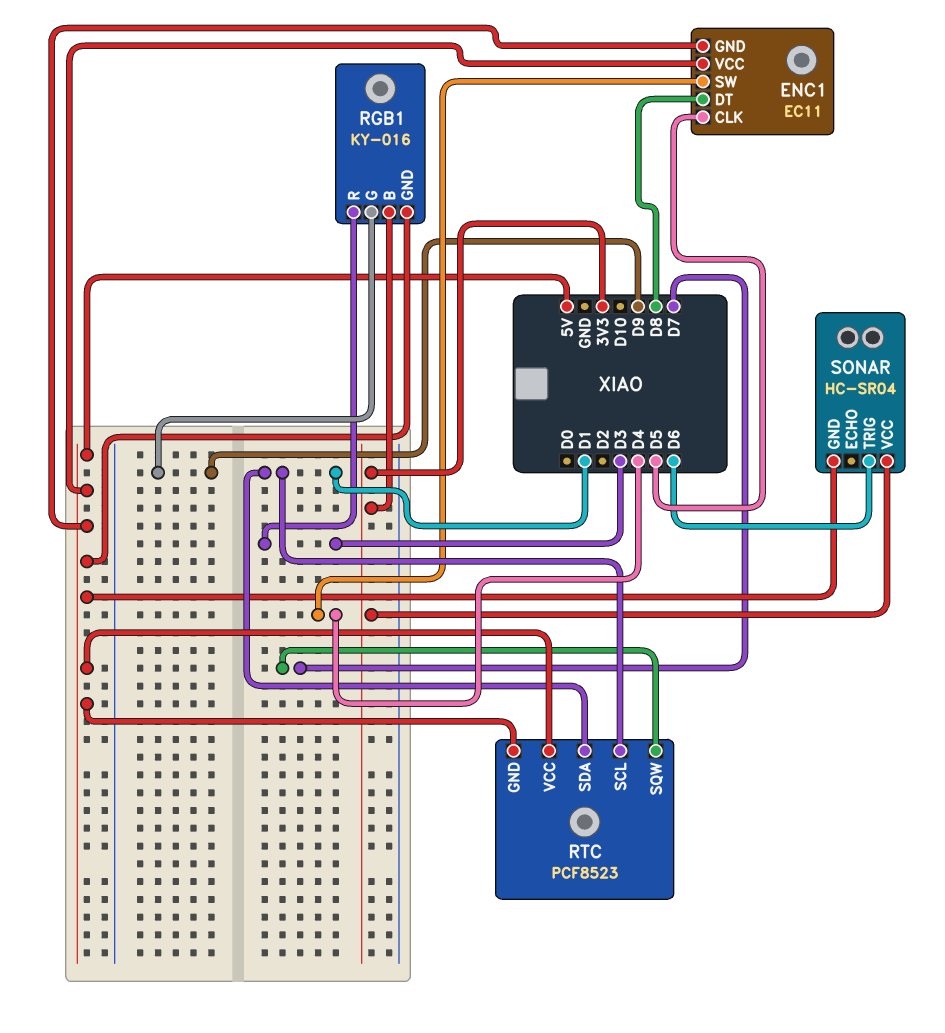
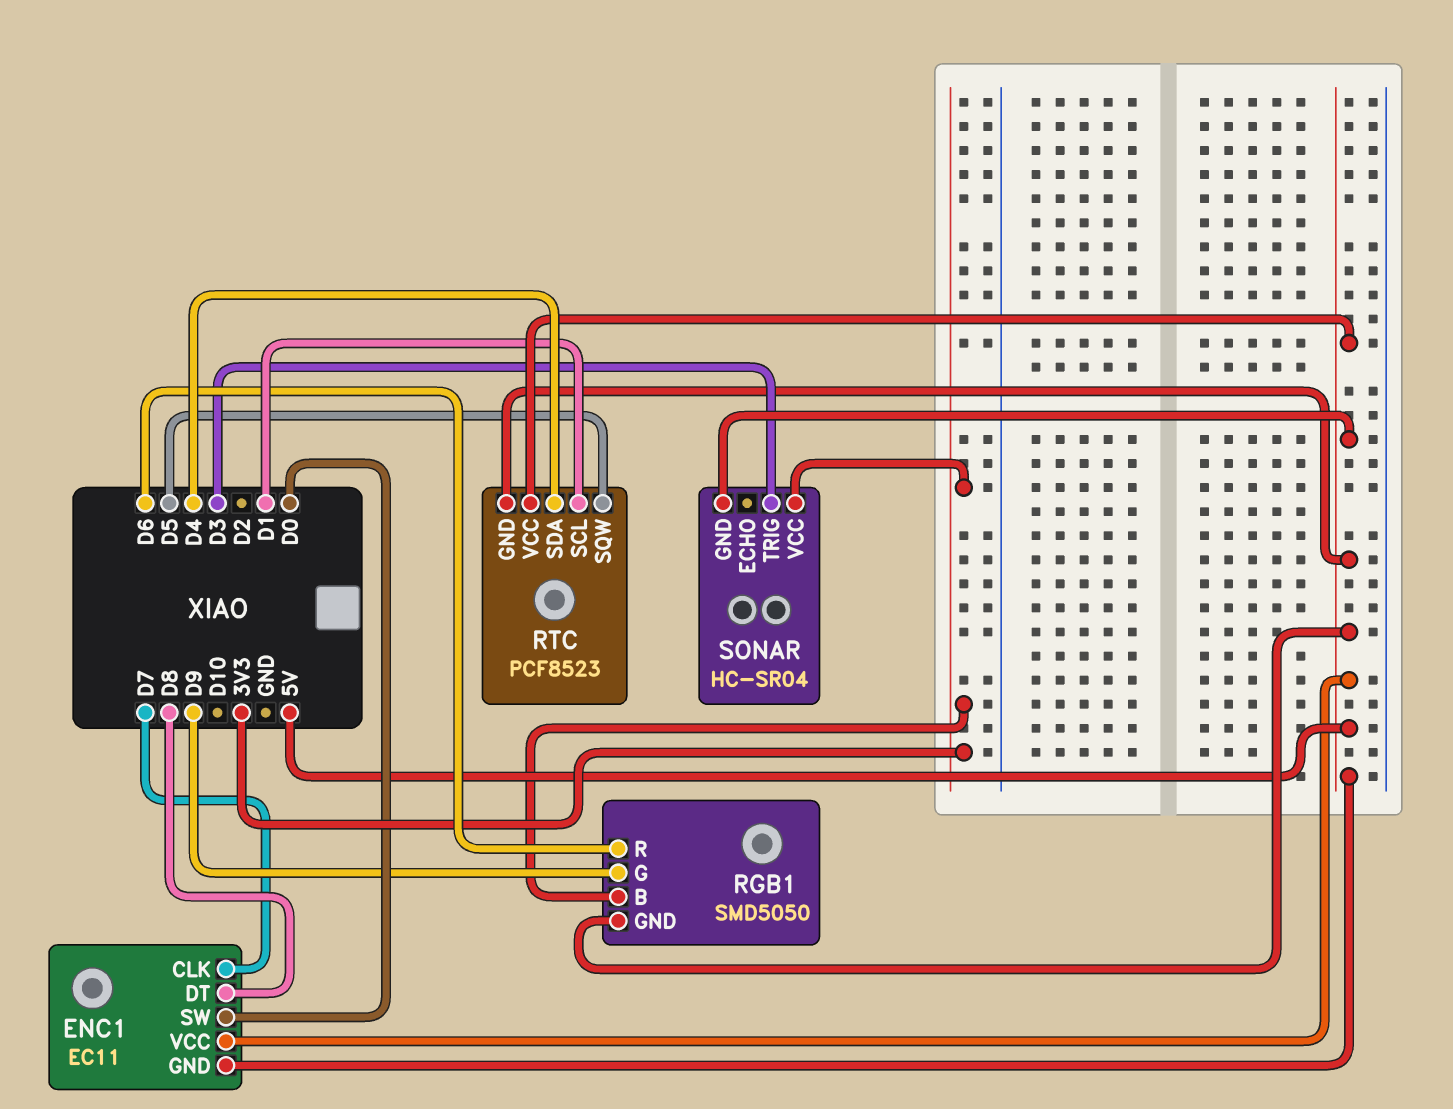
ENC1 pin CLK: D5 -> D7
ENC1 pin SW: D4 -> D0
RGB1: KY-016 -> SMD5050
RGB1 pin R: D3 -> D6
RTC pin SDA: D1 -> D4
RTC pin SQW: D7 -> D5
SONAR pin TRIG: D6 -> D3

